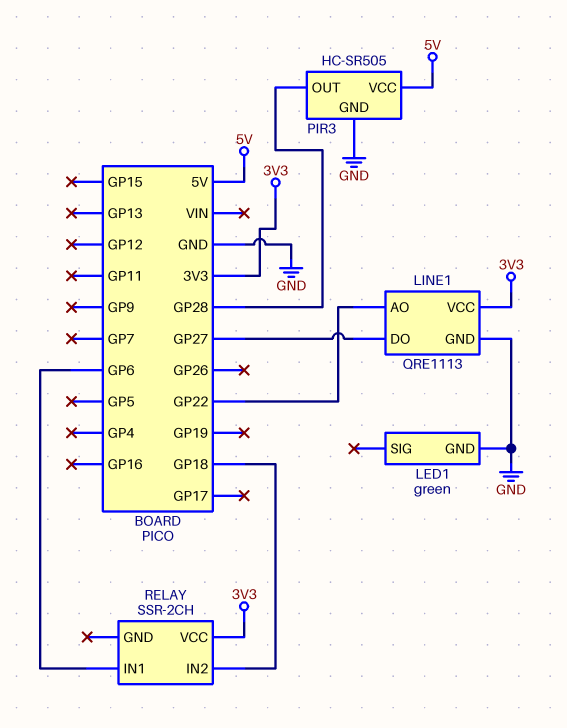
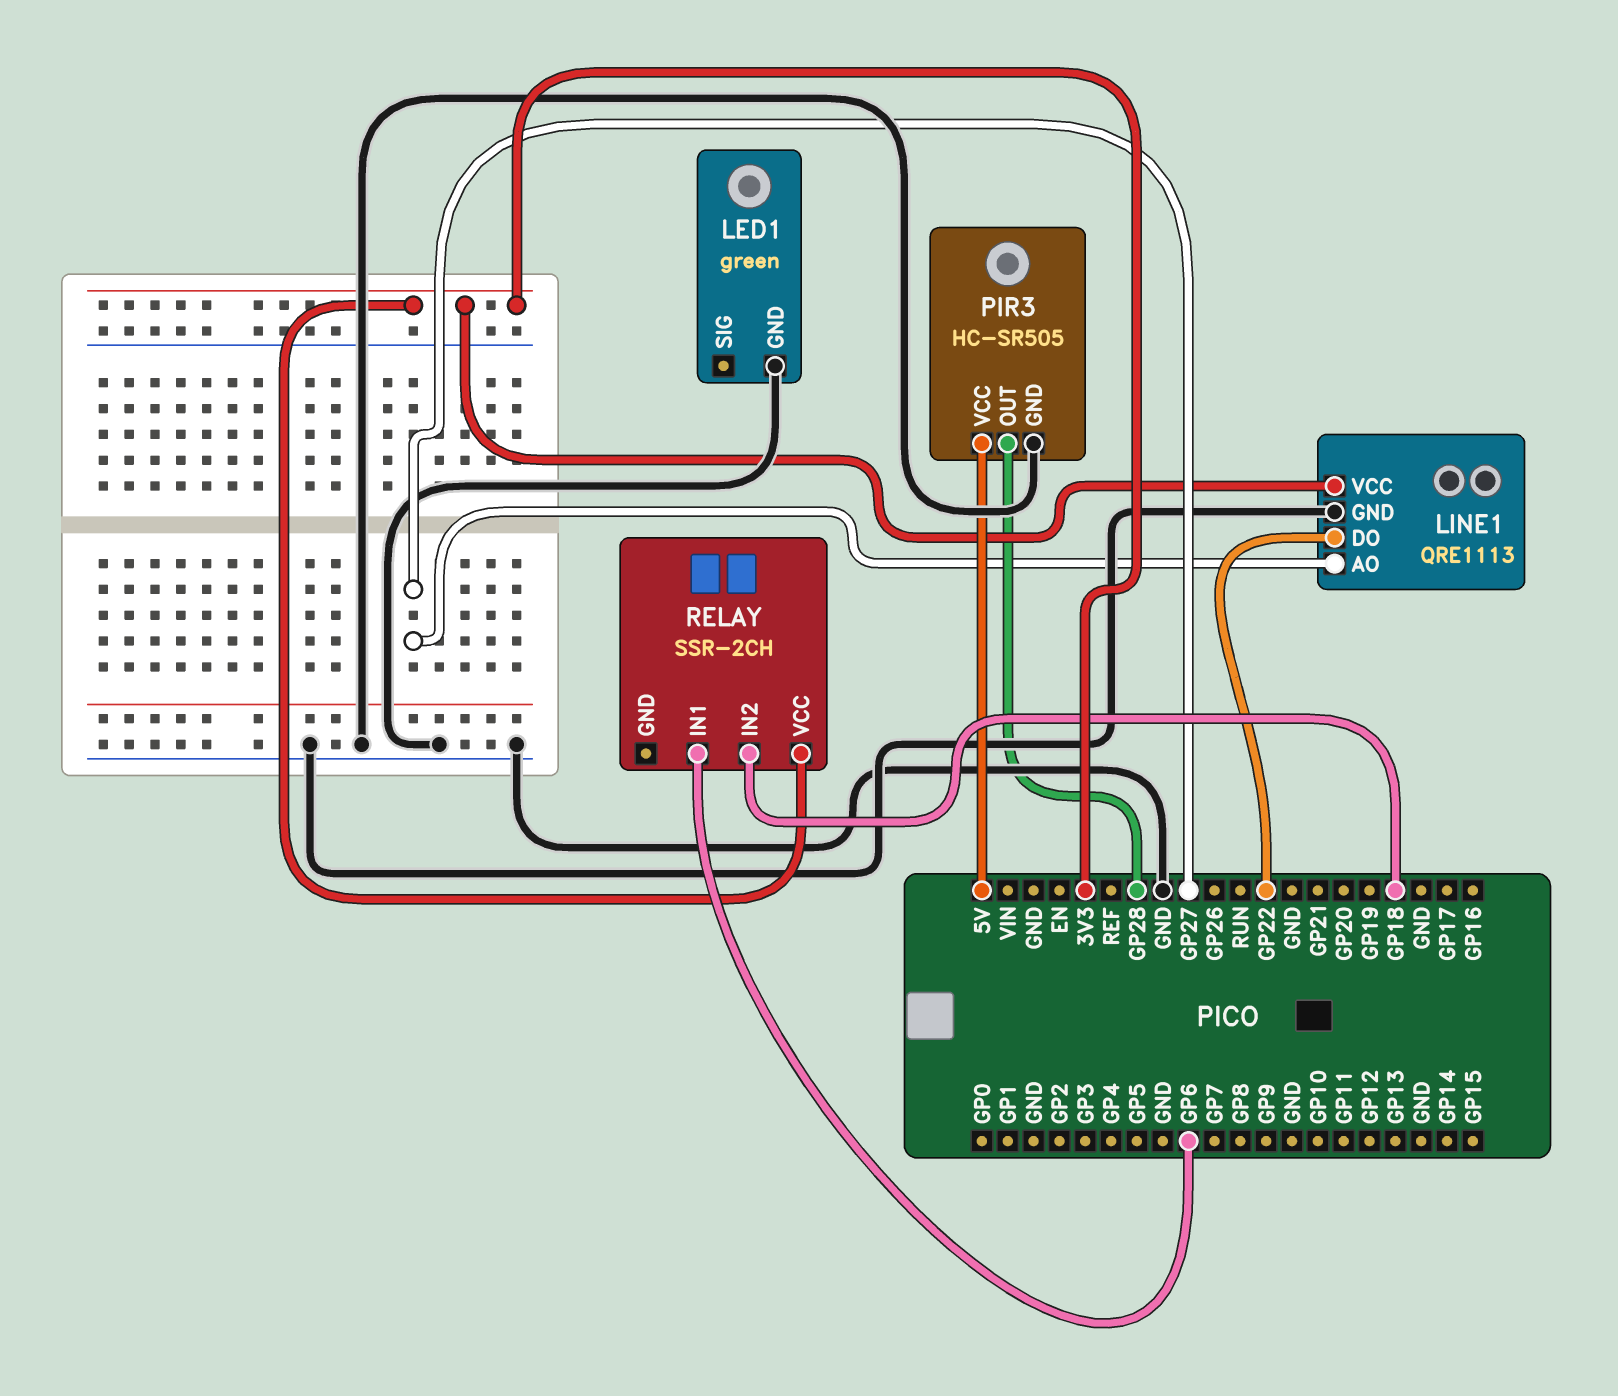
LINE1 pin AO: GP22 -> GP27
LINE1 pin DO: GP27 -> GP22

